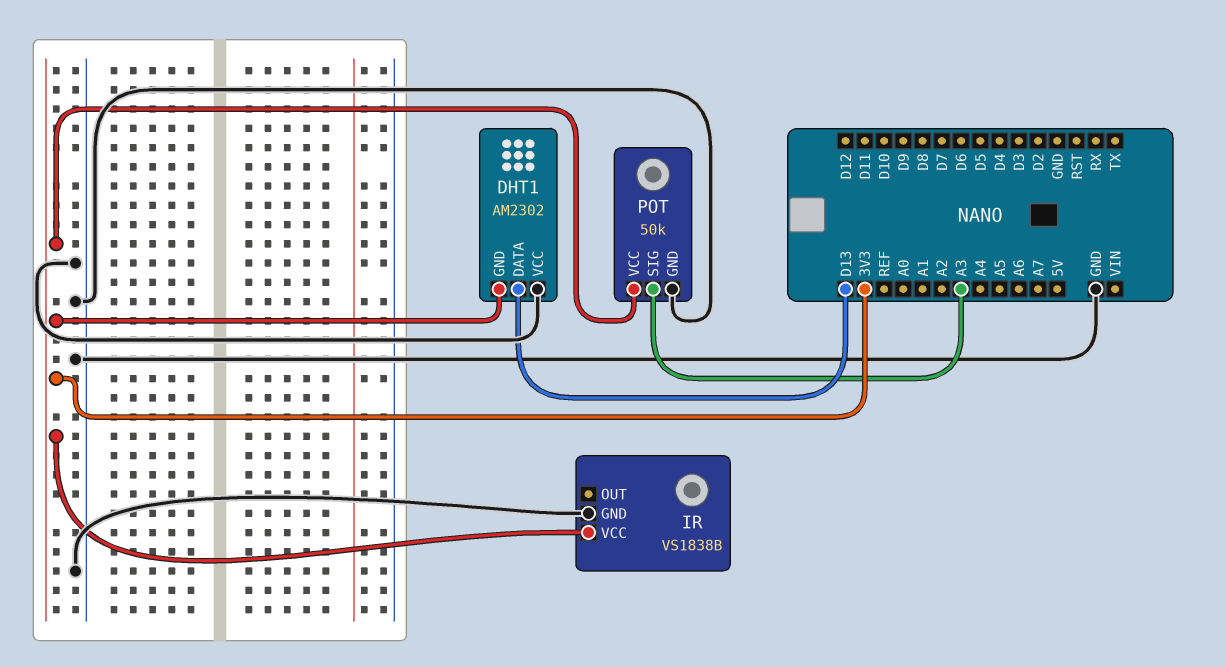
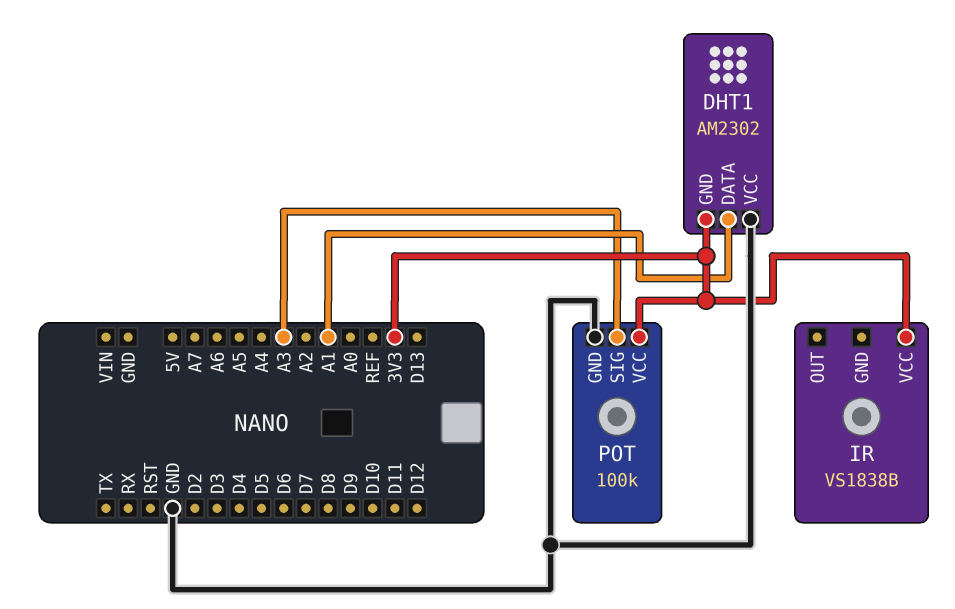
DHT1 pin DATA: D13 -> A1
IR pin GND: GND -> none
POT: 50k -> 100k

